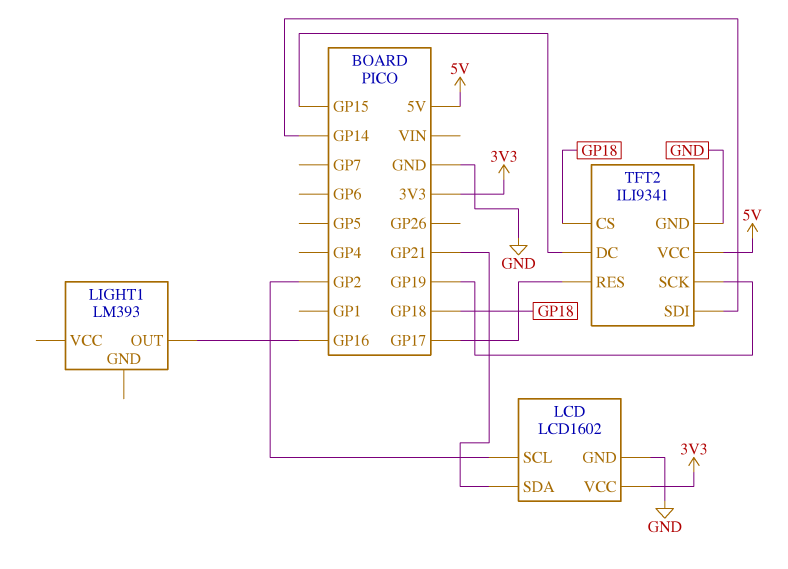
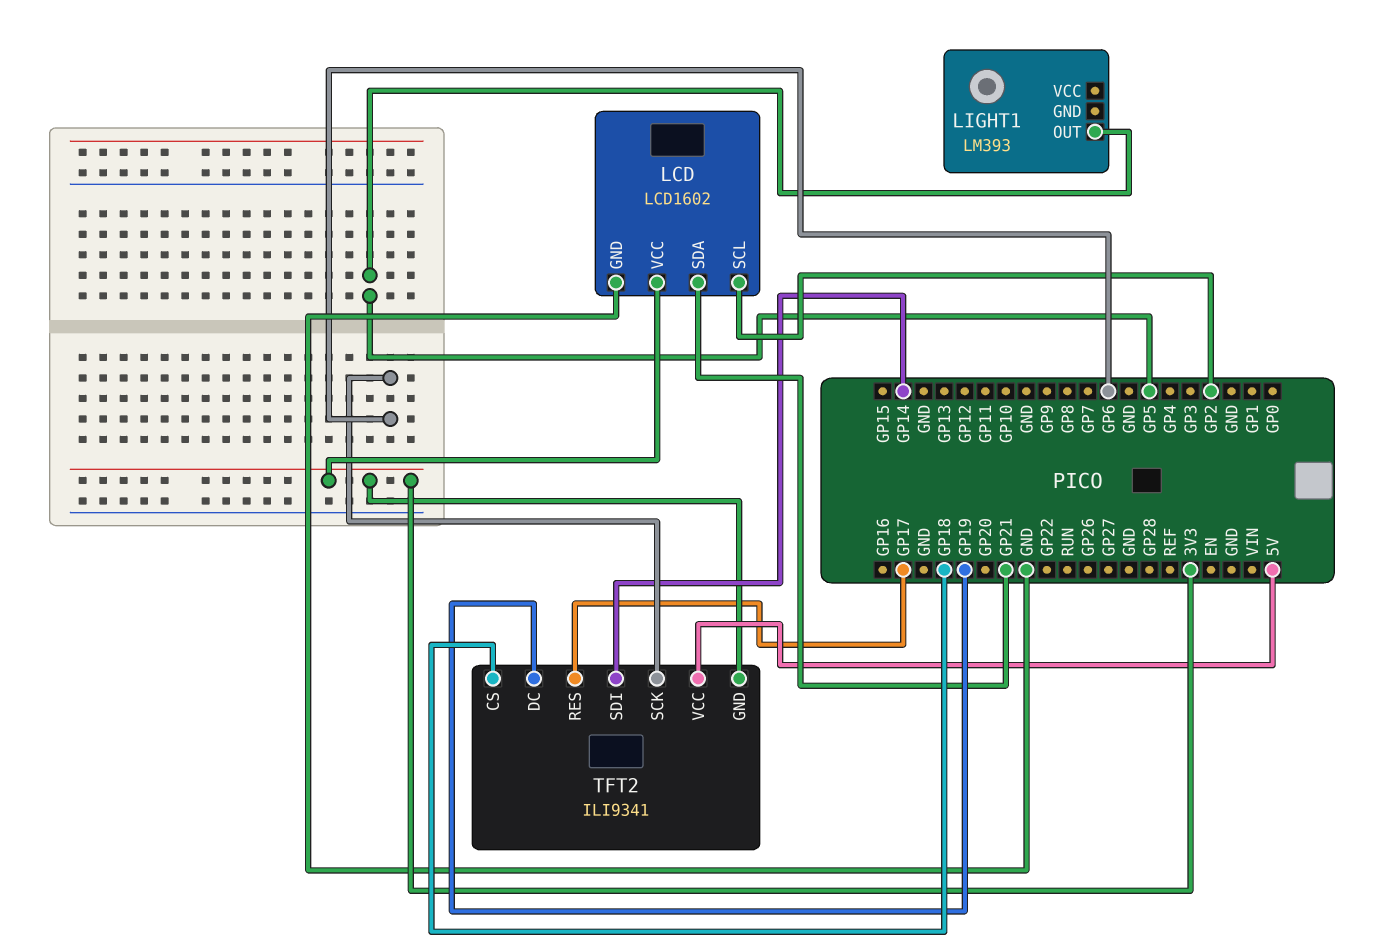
LIGHT1 pin OUT: GP16 -> GP5
TFT2 pin DC: GP15 -> GP19
TFT2 pin GND: GND -> 3V3
TFT2 pin SCK: GP19 -> GP6

